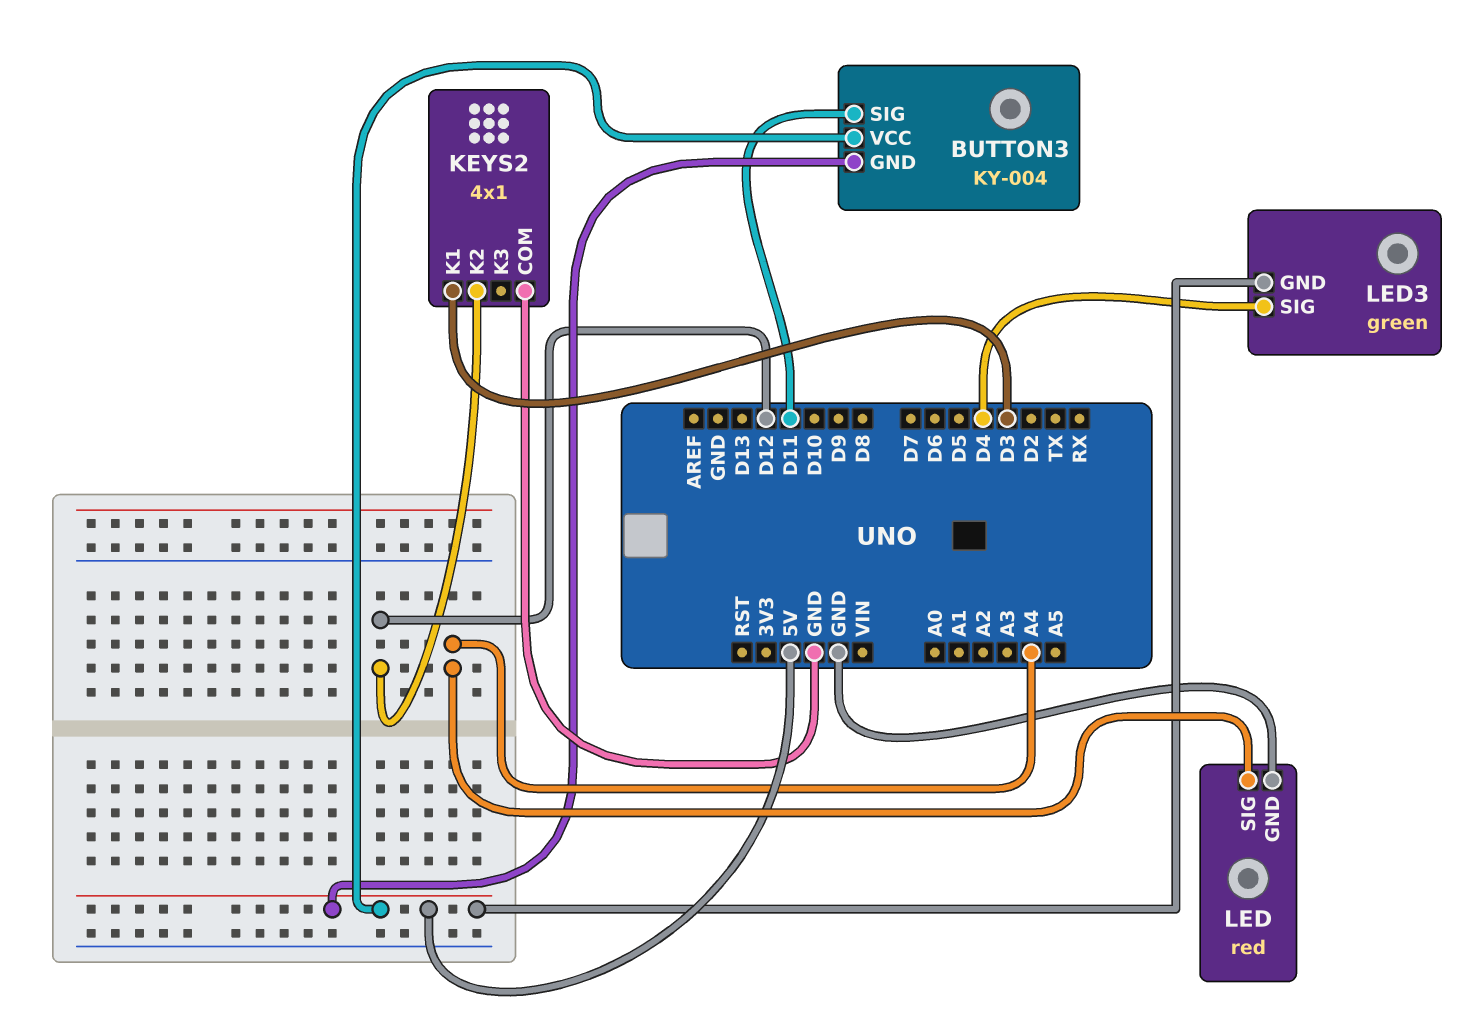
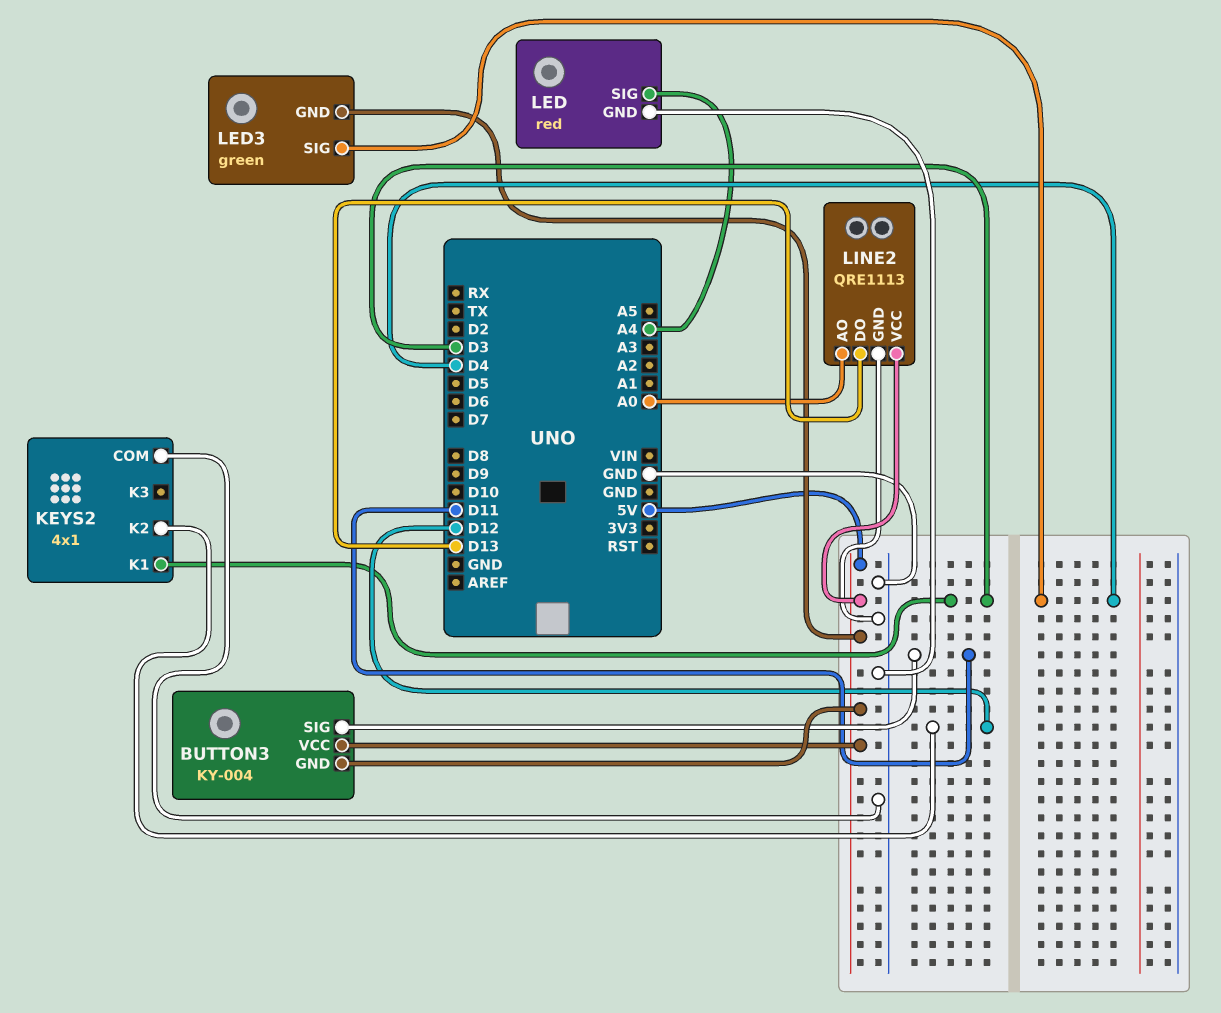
LINE2: none -> QRE1113
LINE2 pin AO: none -> A0
LINE2 pin DO: none -> D13
LINE2 pin GND: none -> GND
LINE2 pin VCC: none -> 5V

